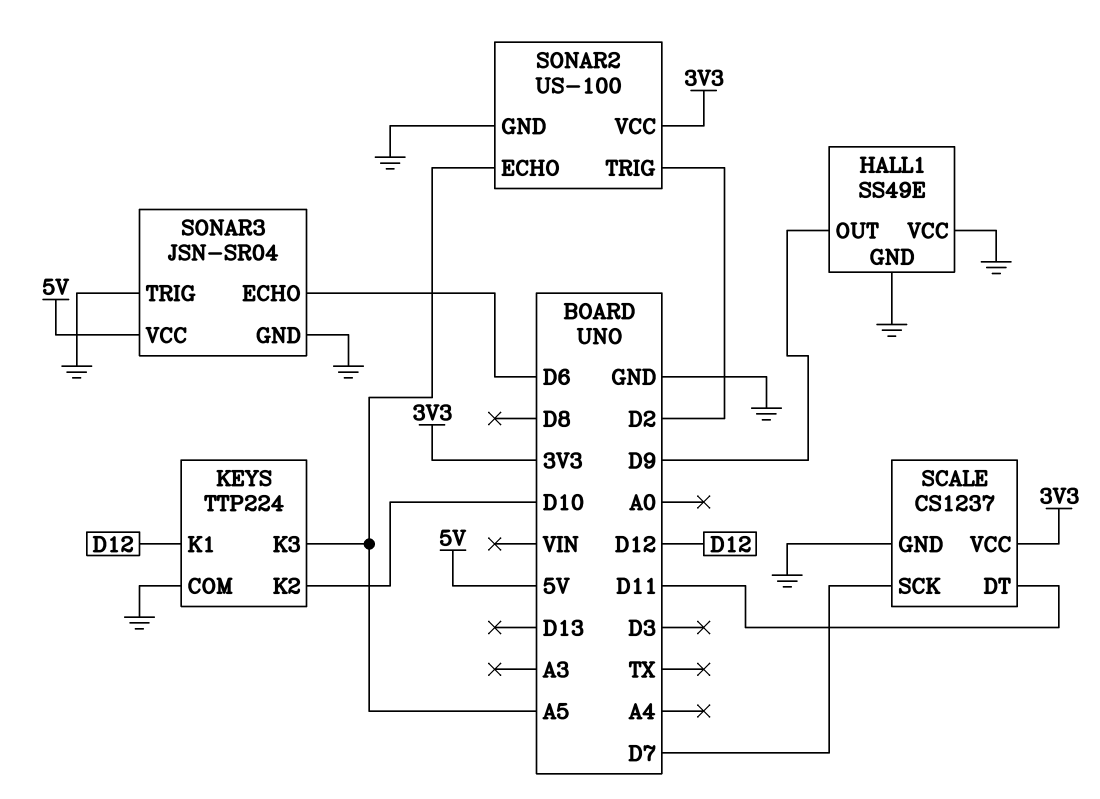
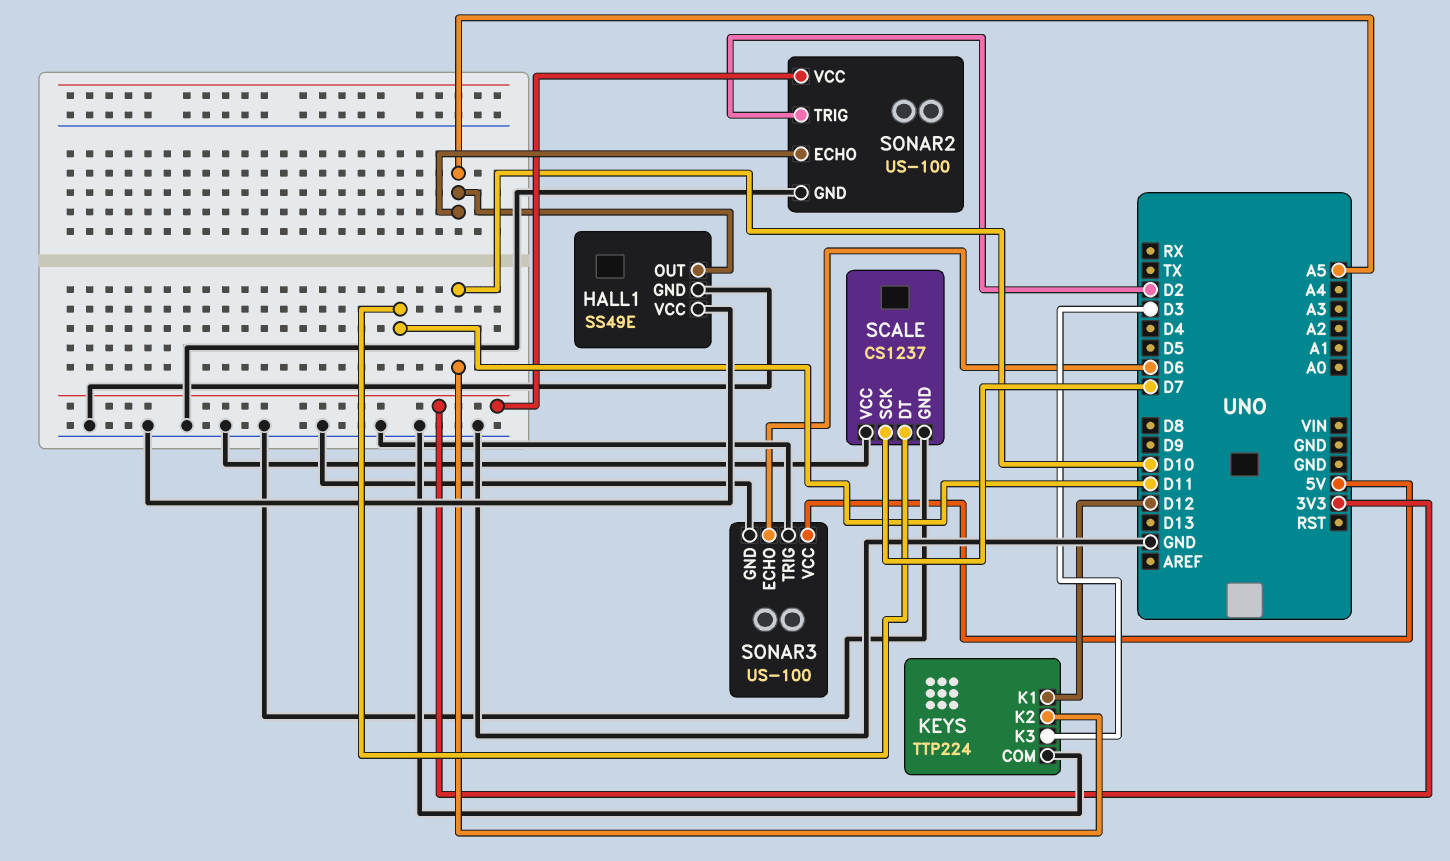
HALL1 pin OUT: D9 -> A5
KEYS pin K3: A5 -> D3
SCALE pin VCC: 3V3 -> GND
SONAR3: JSN-SR04 -> US-100

